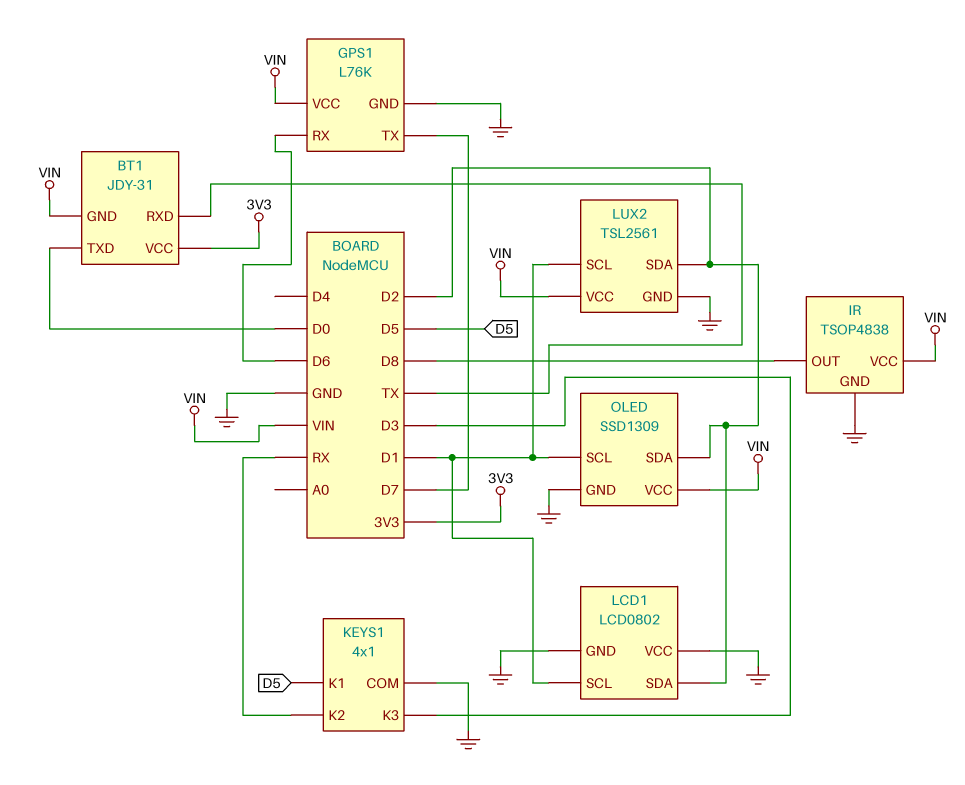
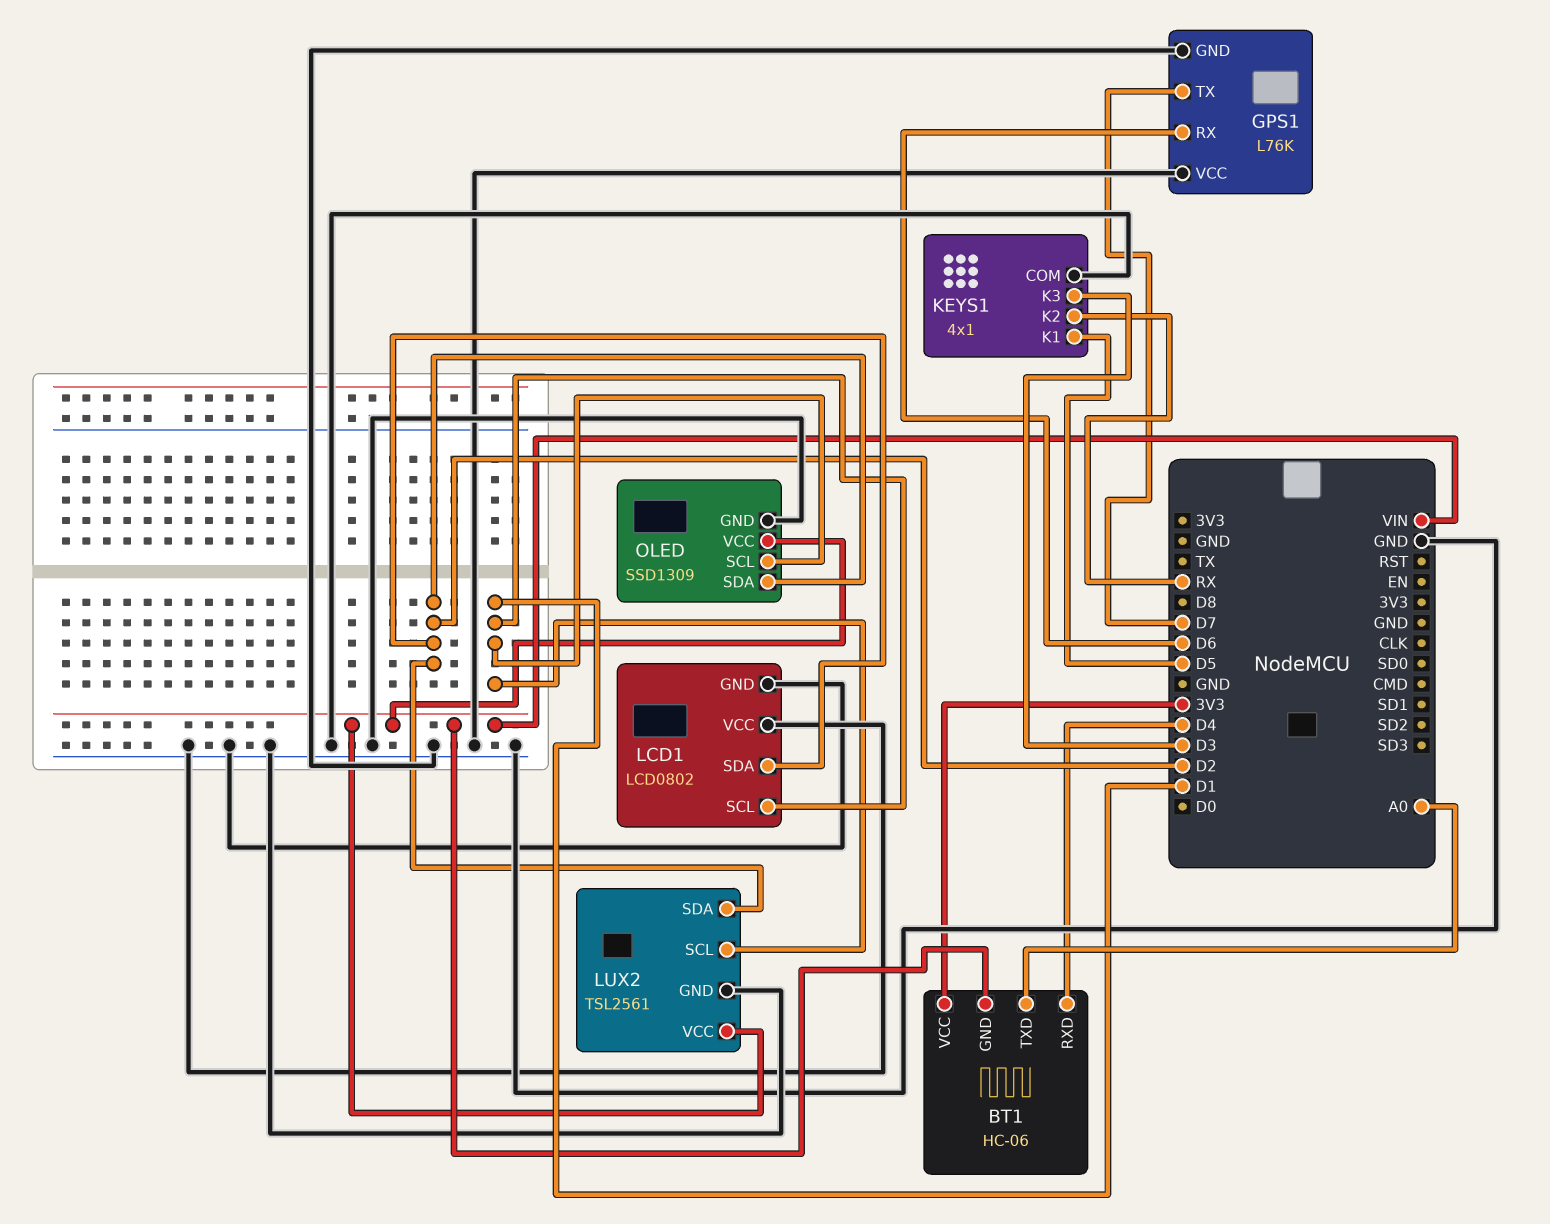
BT1: JDY-31 -> HC-06
BT1 pin RXD: TX -> D4
BT1 pin TXD: D0 -> A0
GPS1 pin VCC: VIN -> GND
IR: TSOP4838 -> none
IR pin GND: GND -> none
IR pin OUT: D8 -> none
IR pin VCC: VIN -> none

